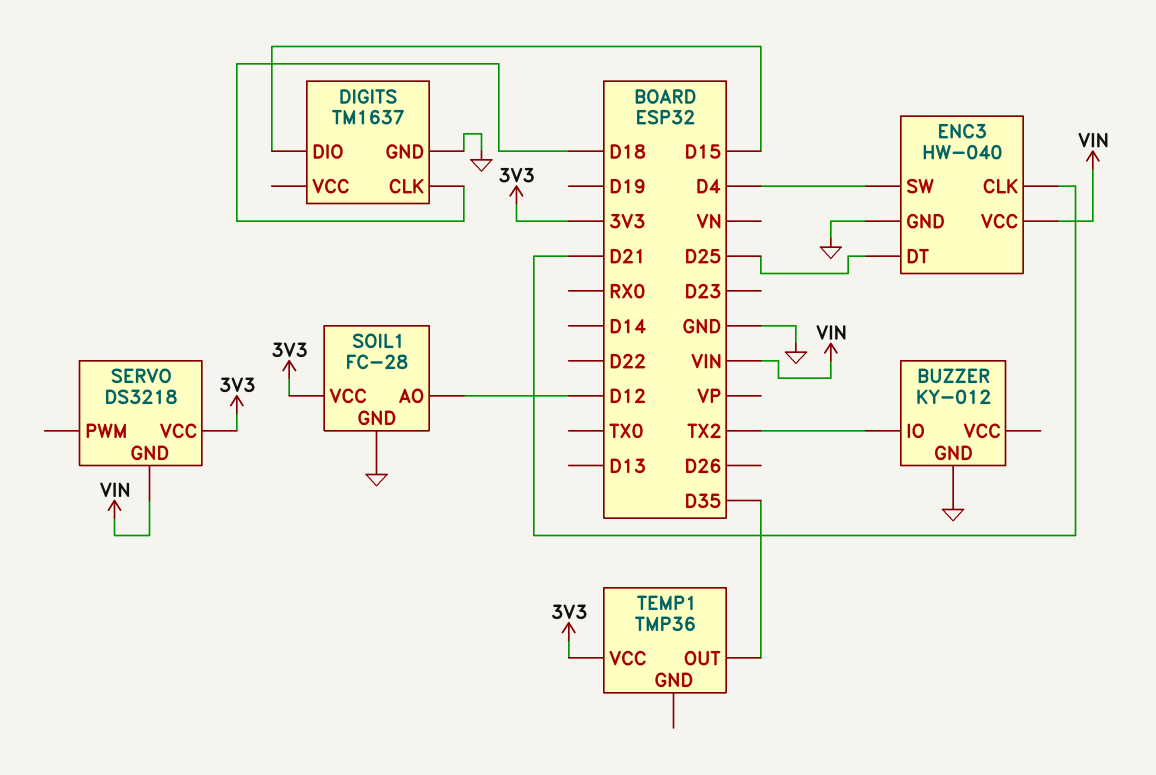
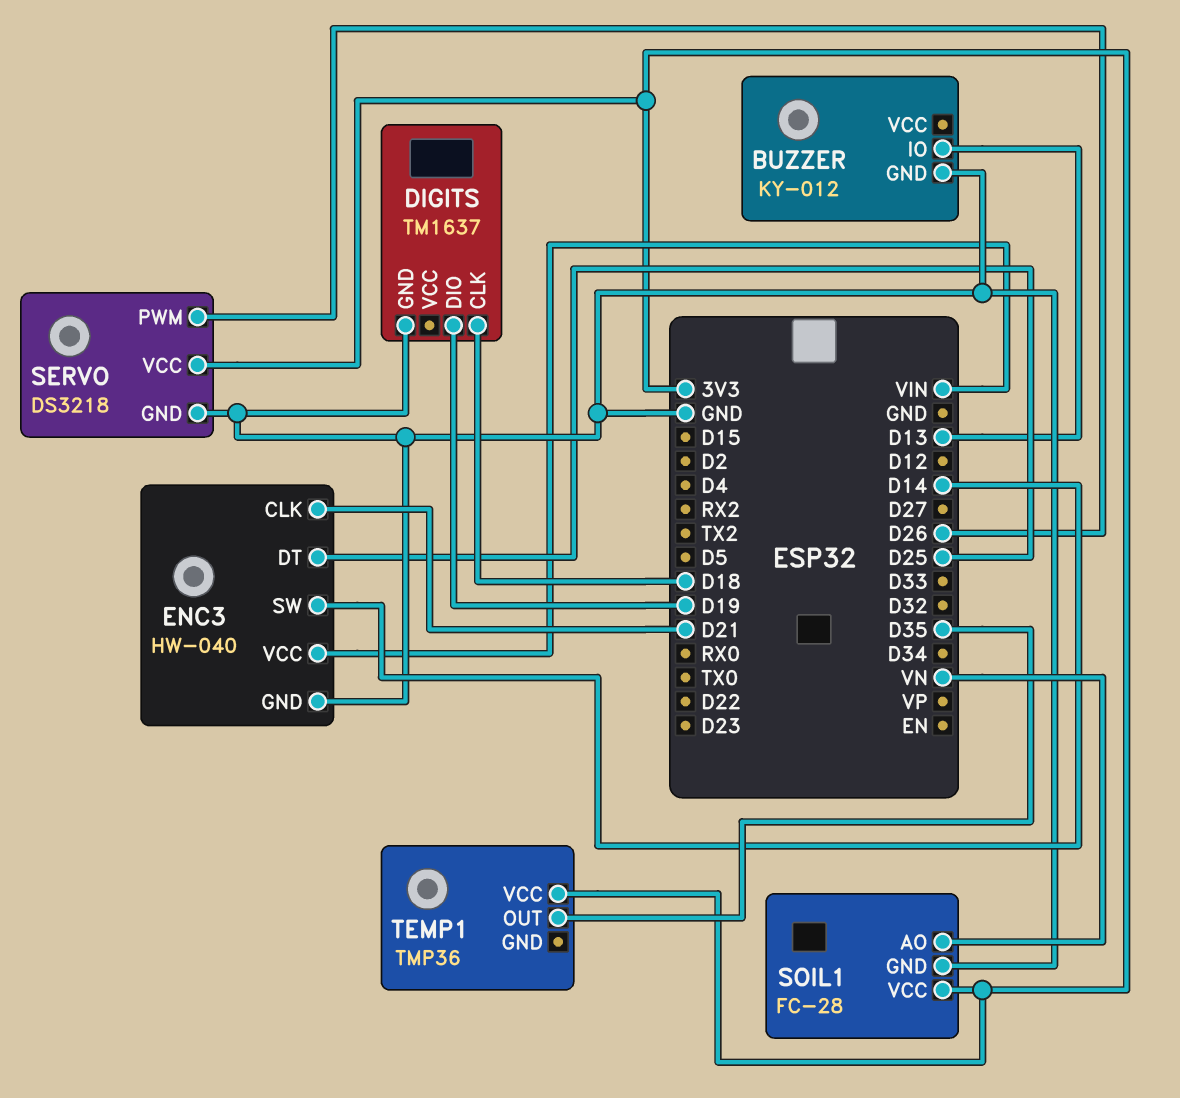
BUZZER pin IO: TX2 -> D13
DIGITS pin DIO: D15 -> D19
ENC3 pin SW: D4 -> D14
SERVO pin GND: VIN -> GND
SERVO pin PWM: none -> D26
SOIL1 pin AO: D12 -> VN

